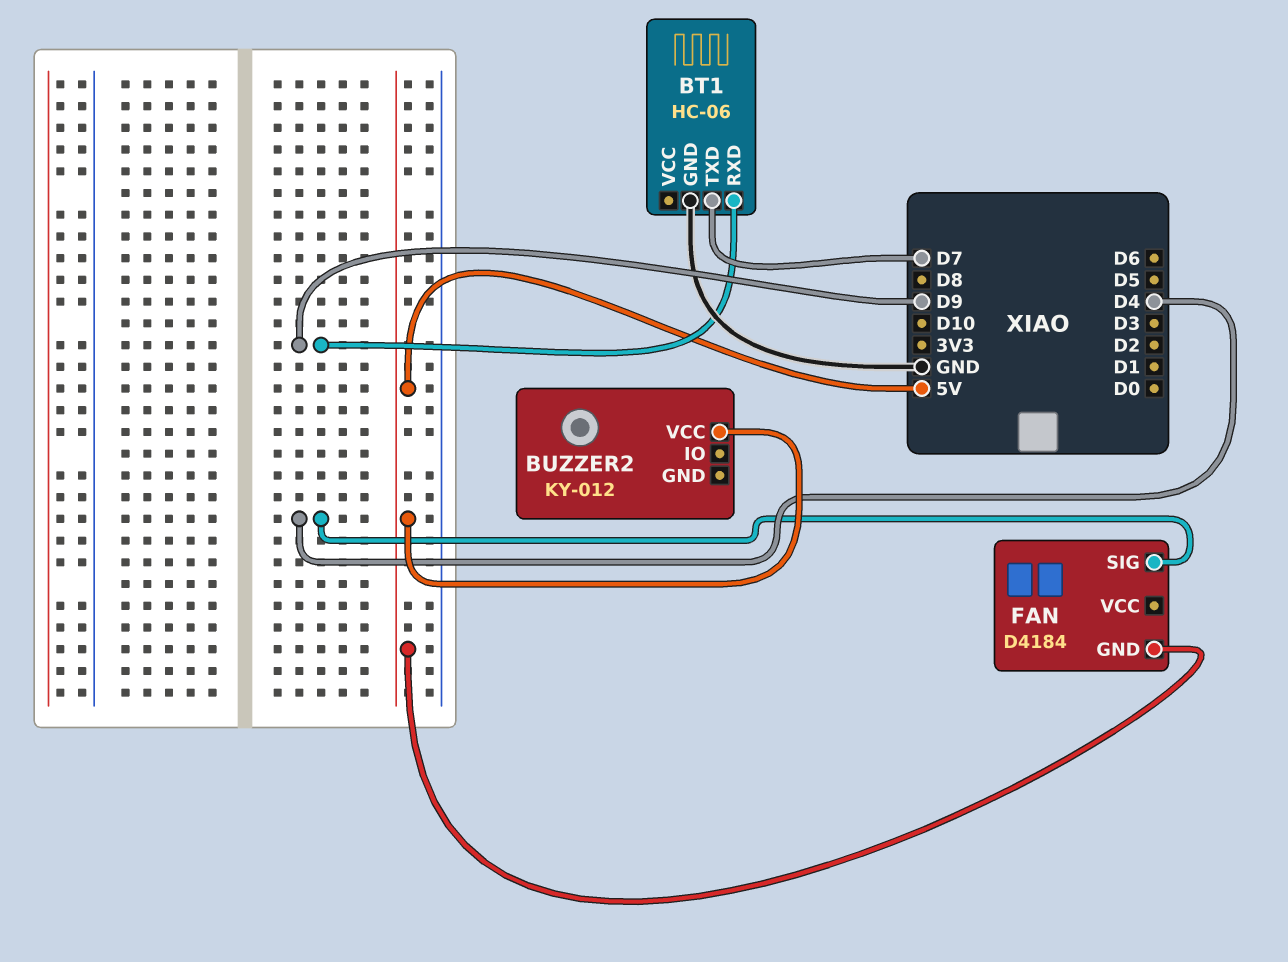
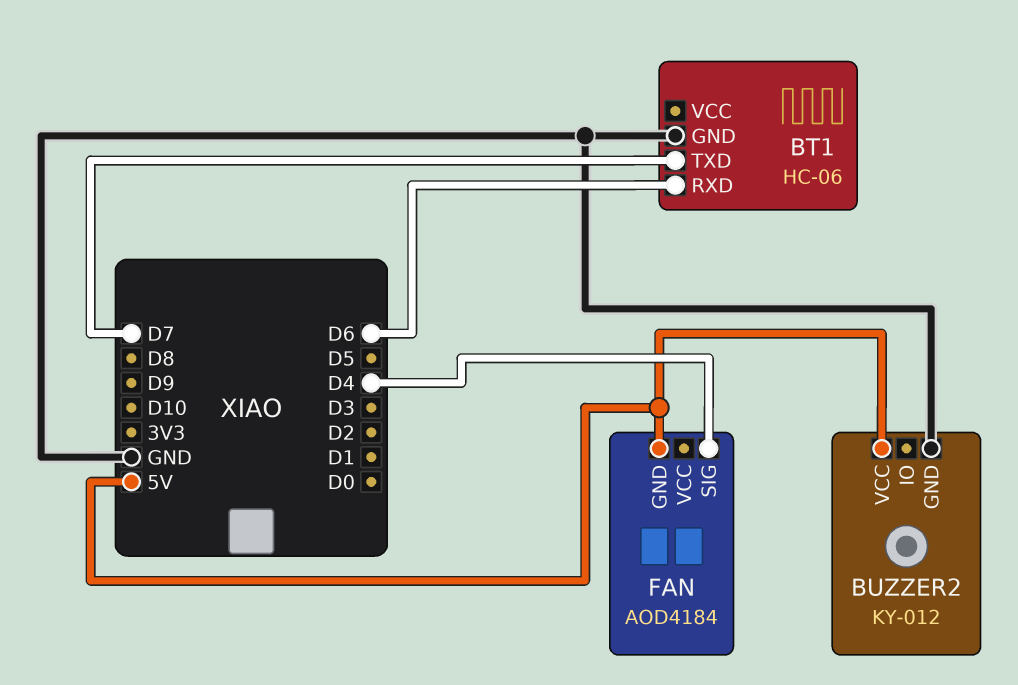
BT1 pin RXD: D9 -> D6
BUZZER2 pin GND: none -> GND
FAN: D4184 -> AOD4184

